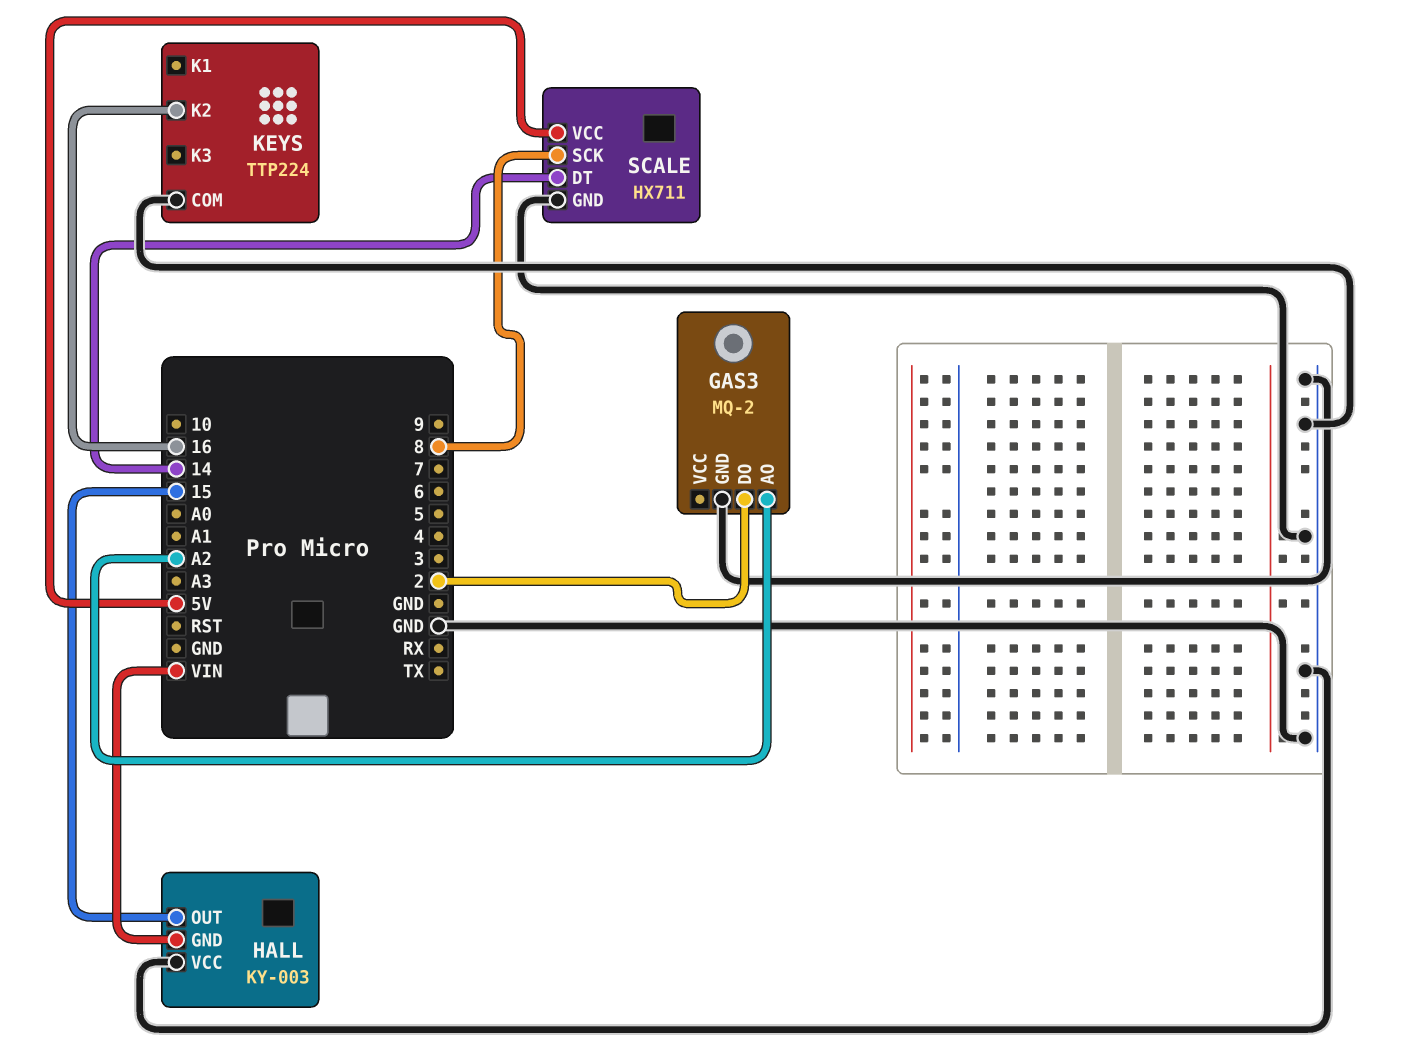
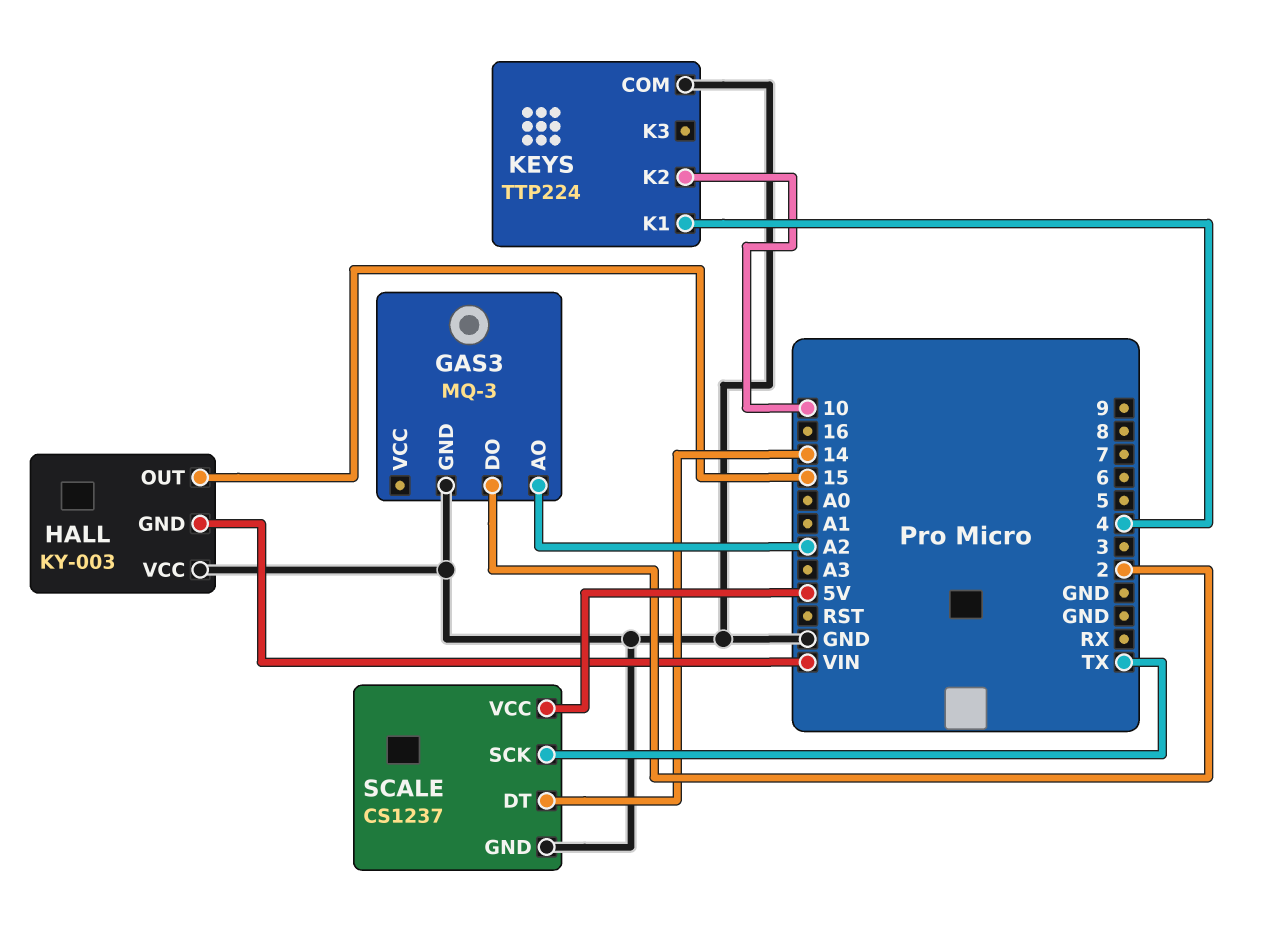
GAS3: MQ-2 -> MQ-3
KEYS pin K1: none -> 4
KEYS pin K2: 16 -> 10
SCALE: HX711 -> CS1237
SCALE pin SCK: 8 -> TX

